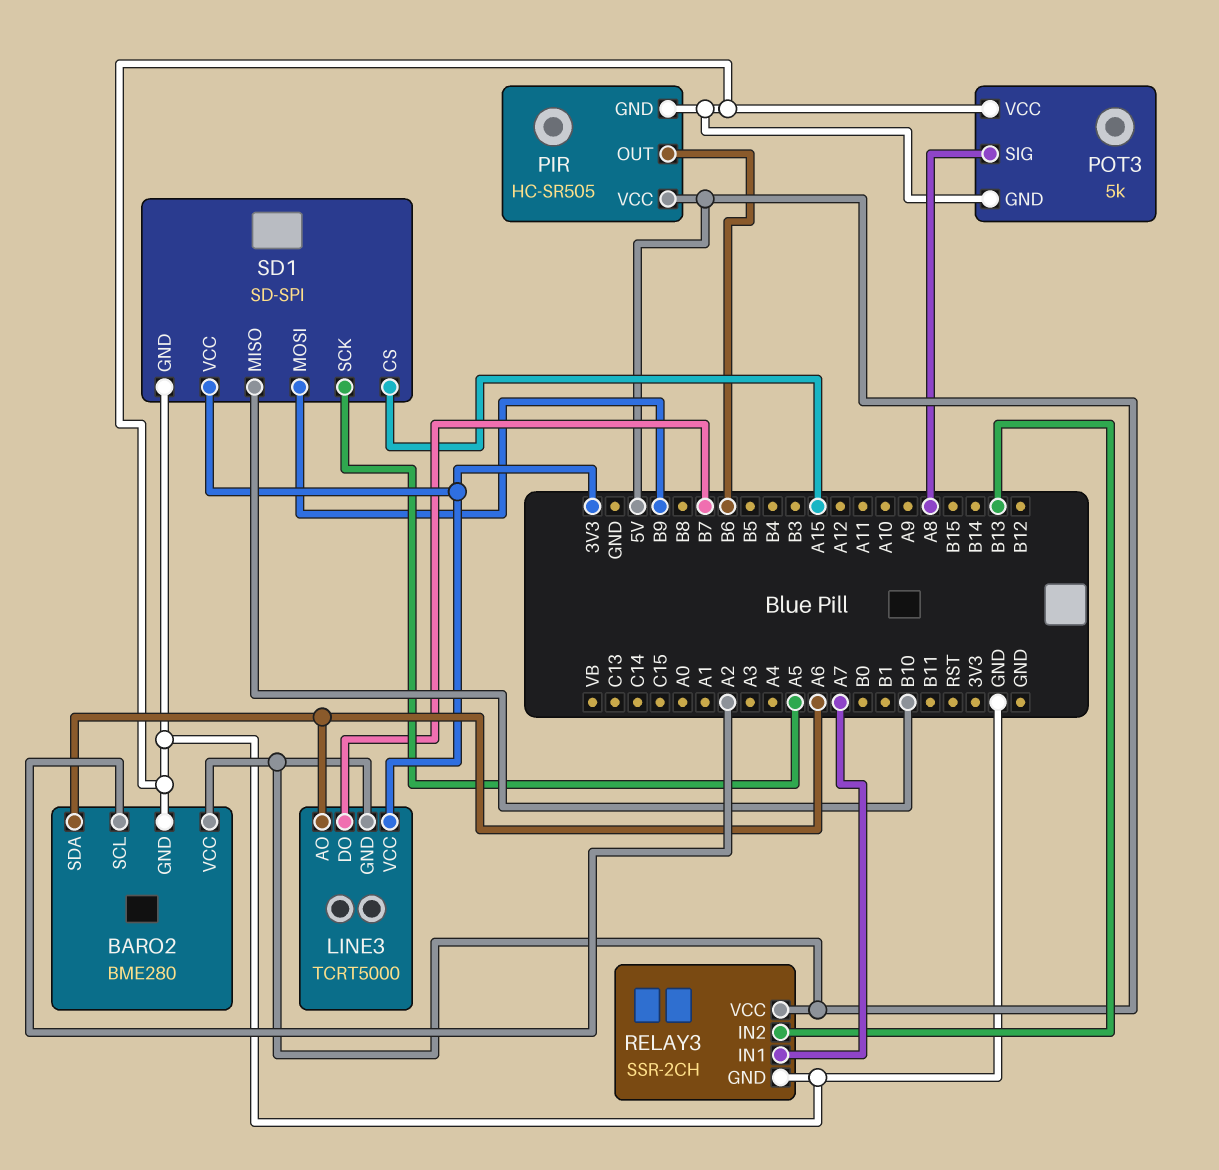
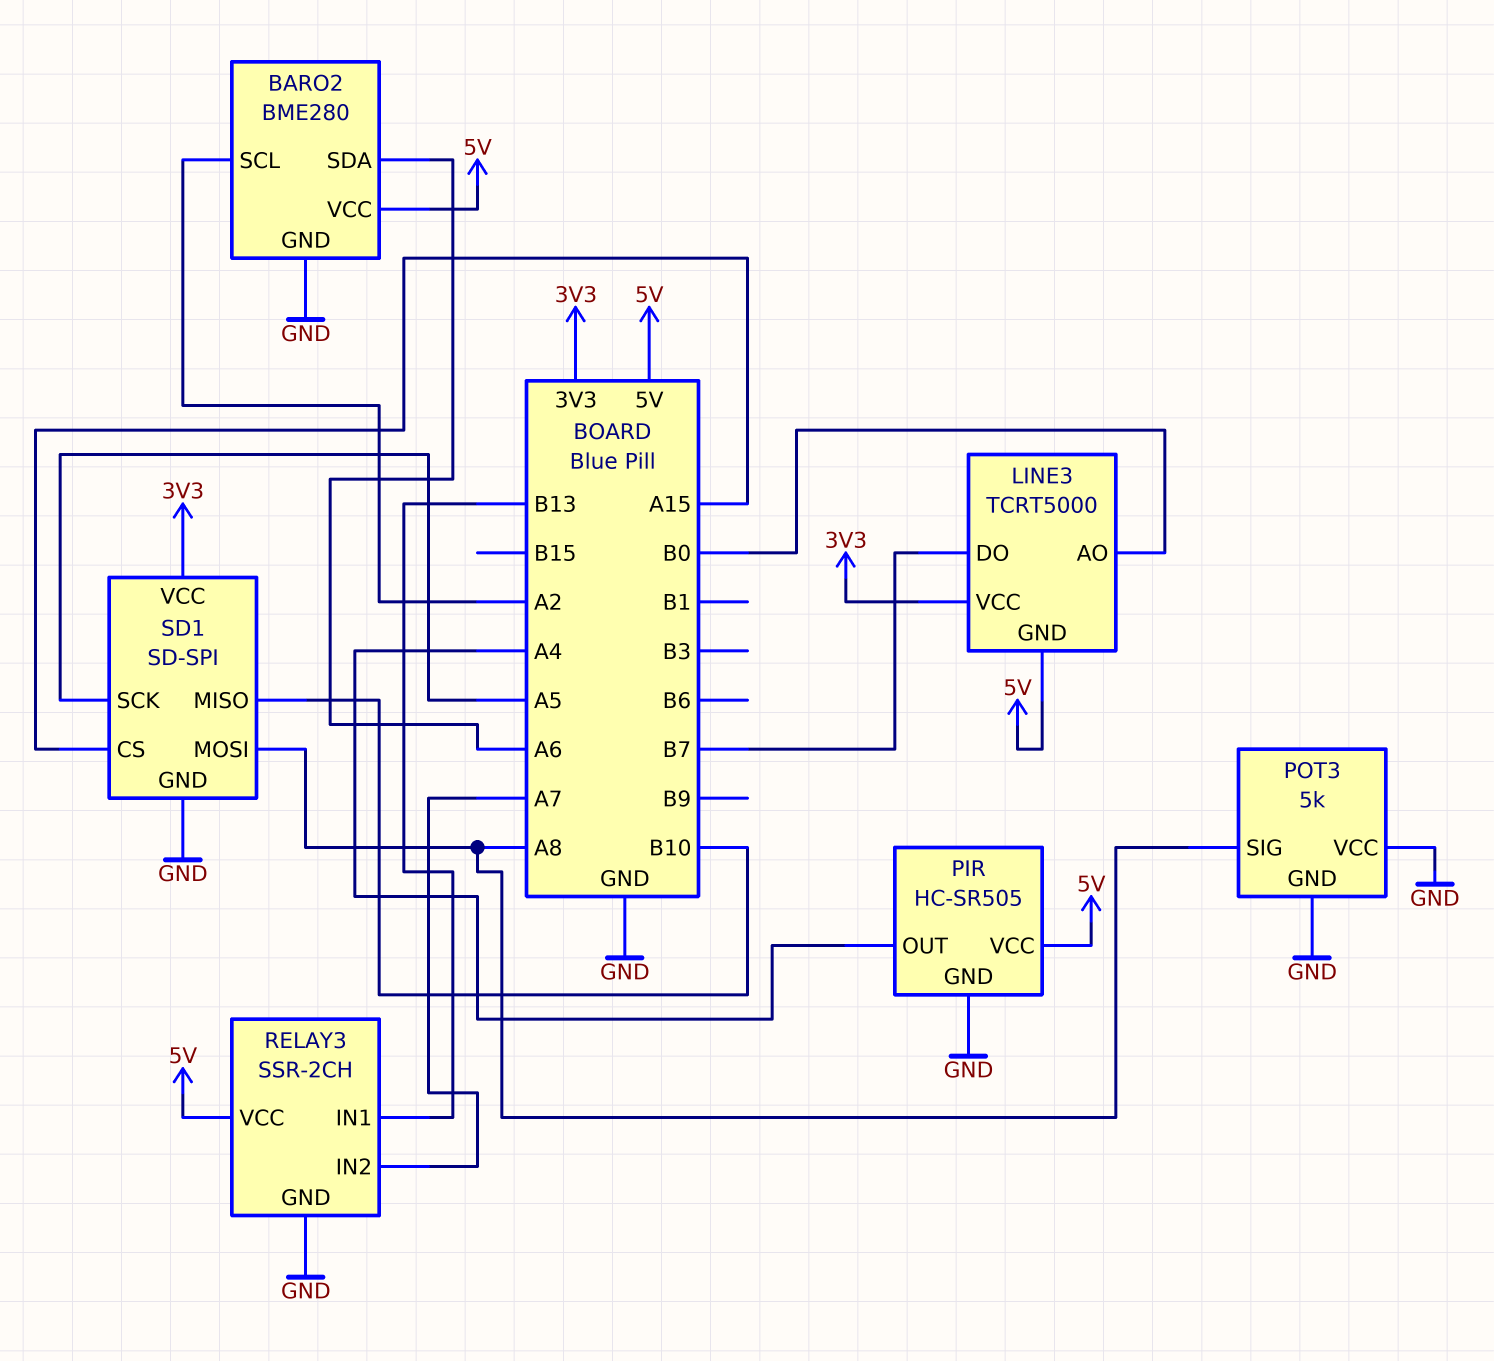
LINE3 pin AO: A6 -> B0
PIR pin OUT: B6 -> A4
RELAY3 pin IN1: A7 -> B13
RELAY3 pin IN2: B13 -> A7
SD1 pin MOSI: B9 -> A8

